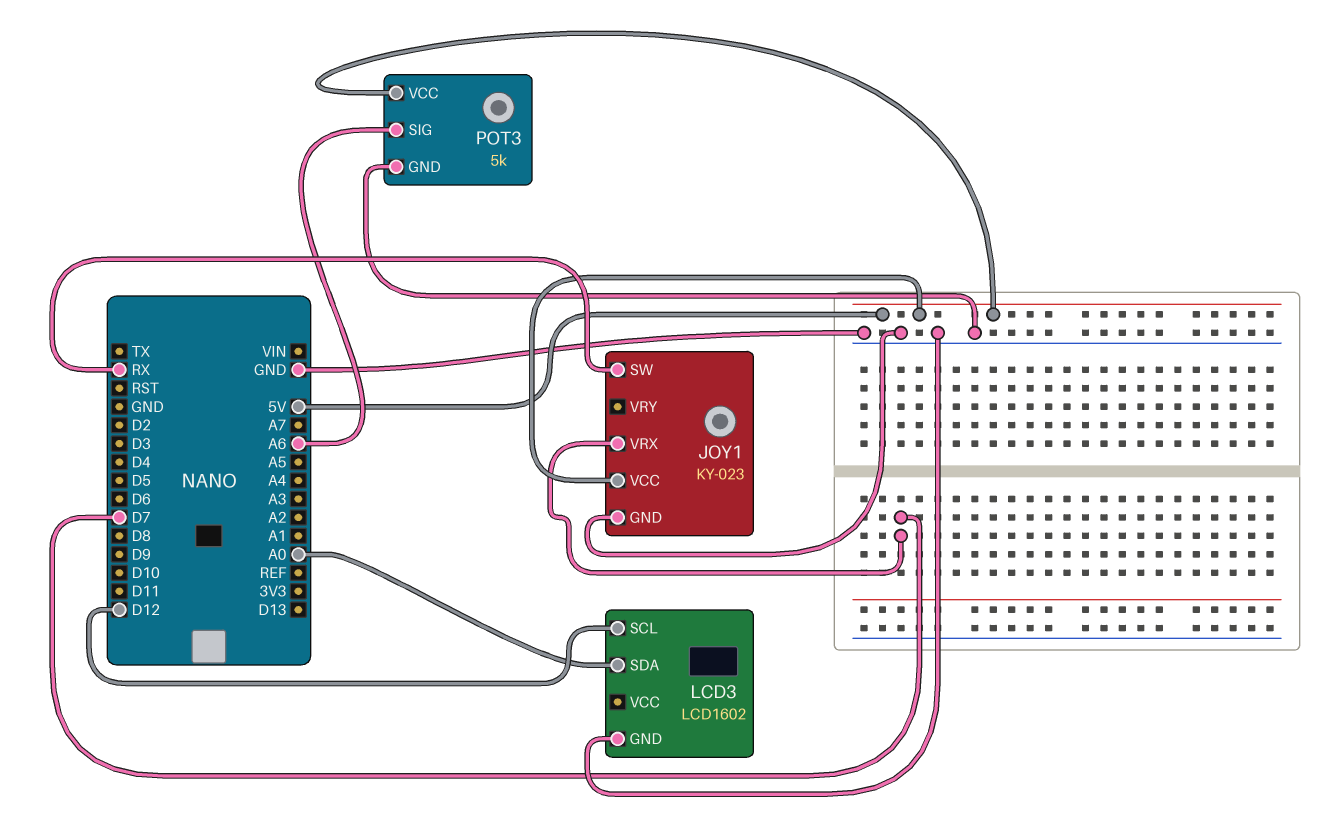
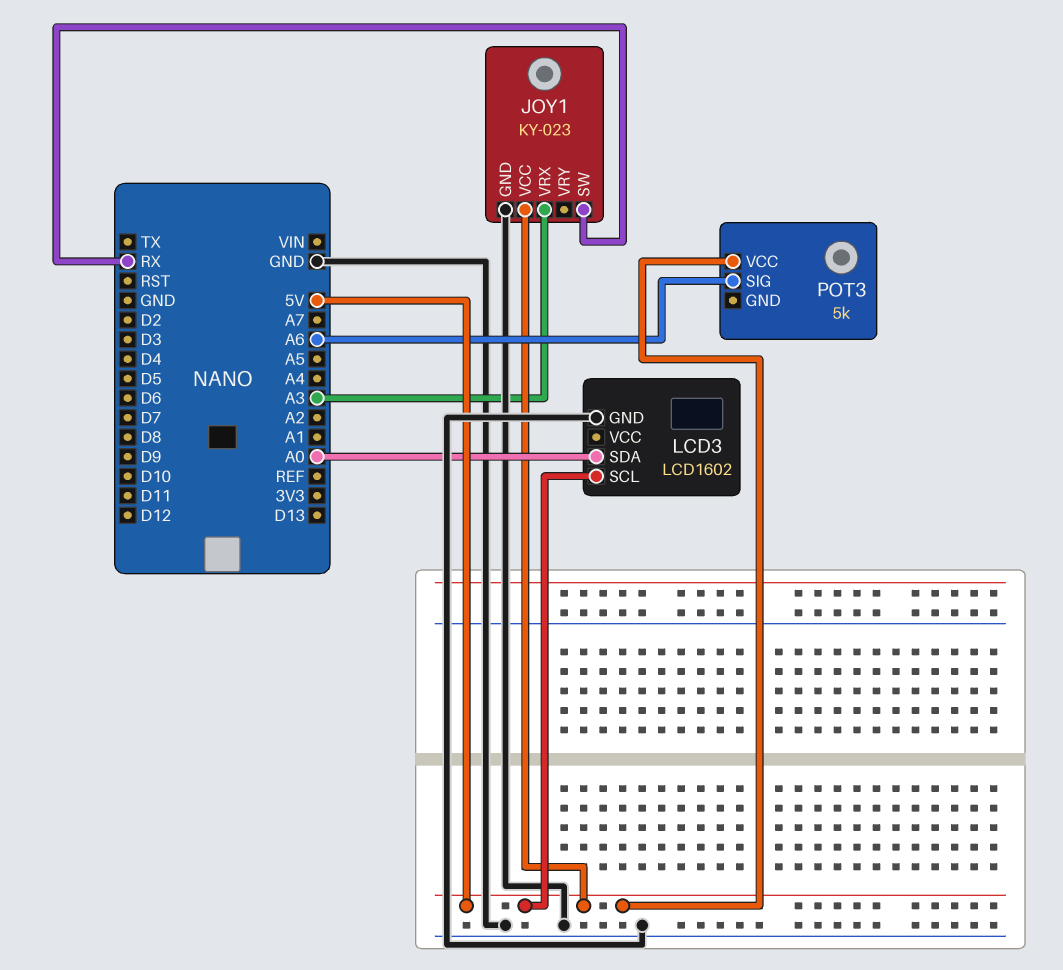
JOY1 pin VRX: D7 -> A3
LCD3 pin SCL: D12 -> 5V
POT3 pin GND: GND -> none

